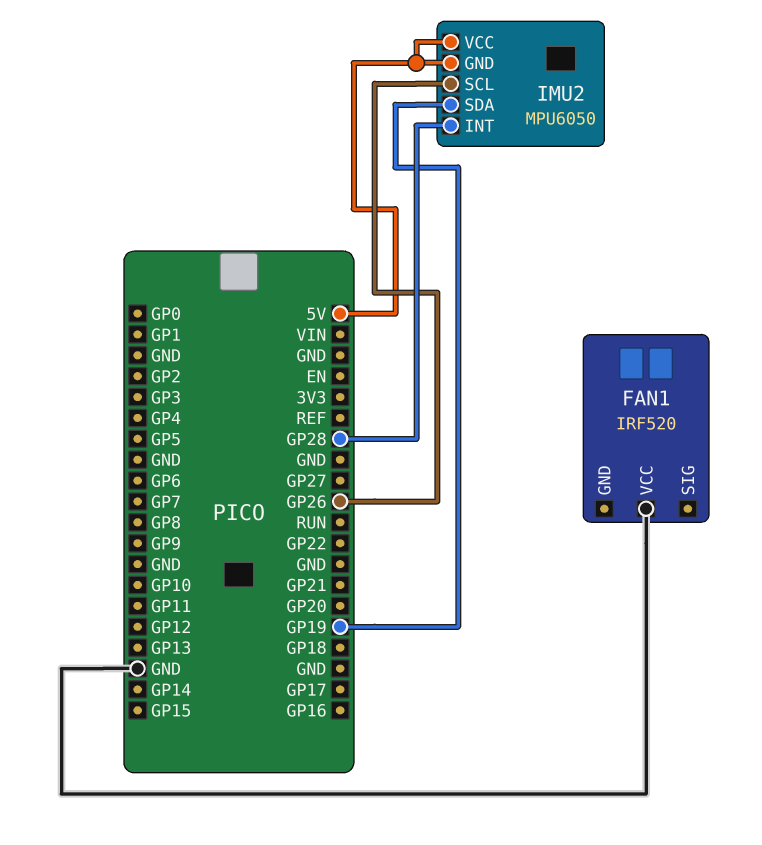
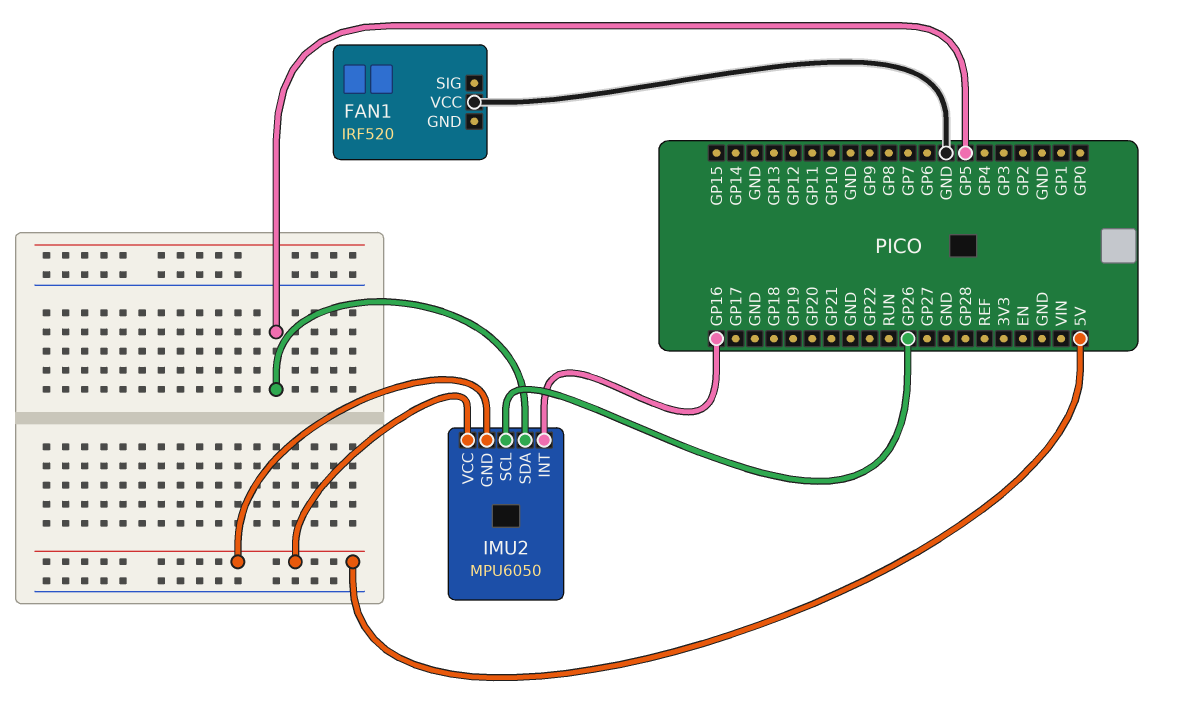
IMU2 pin INT: GP28 -> GP16
IMU2 pin SDA: GP19 -> GP5

